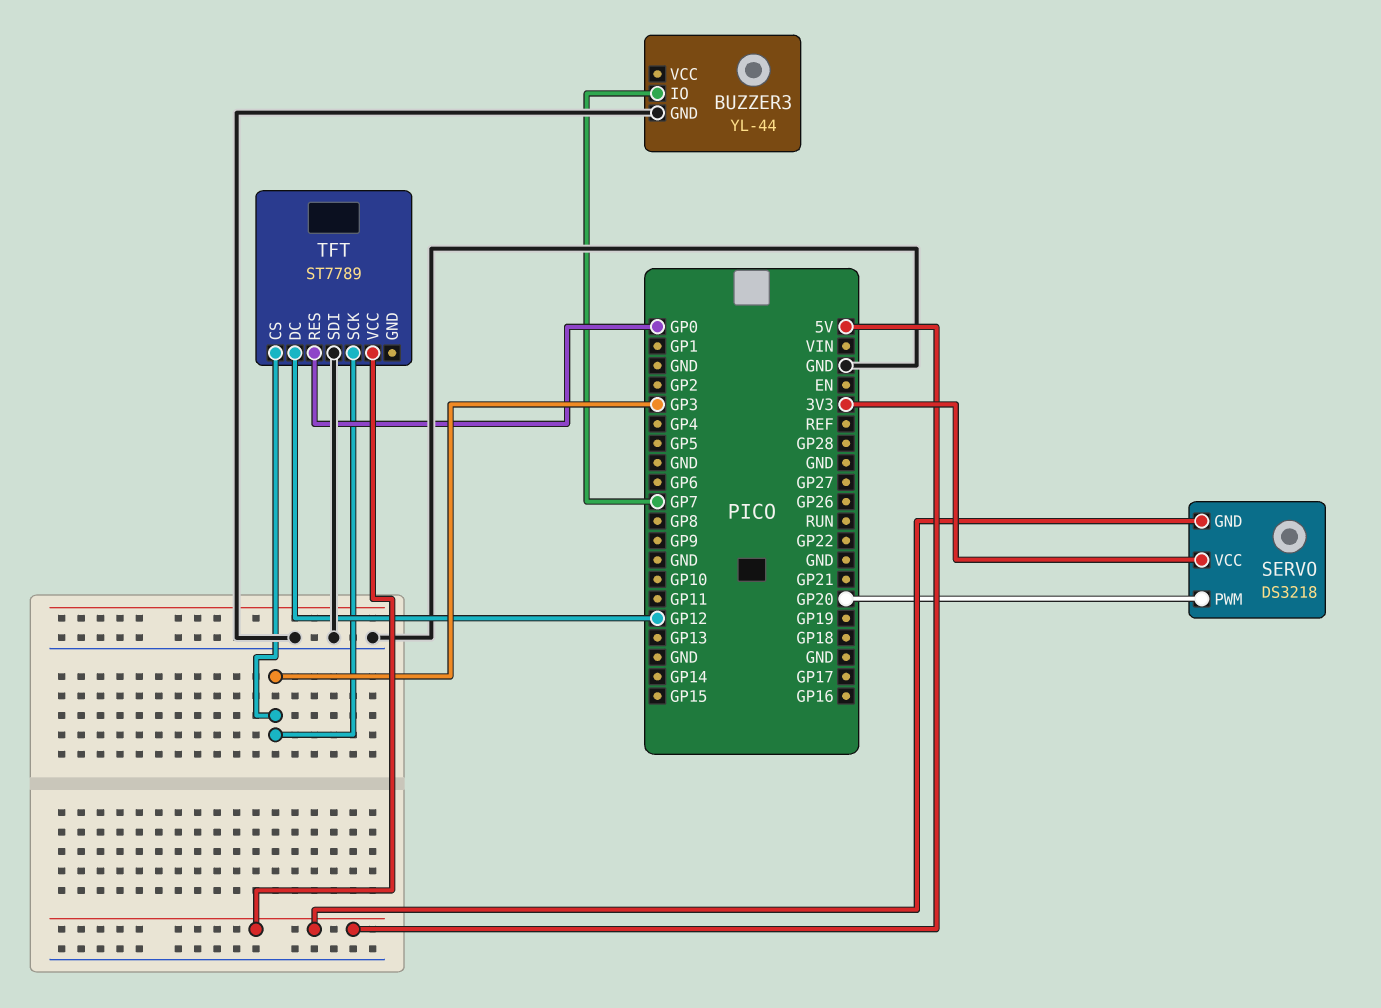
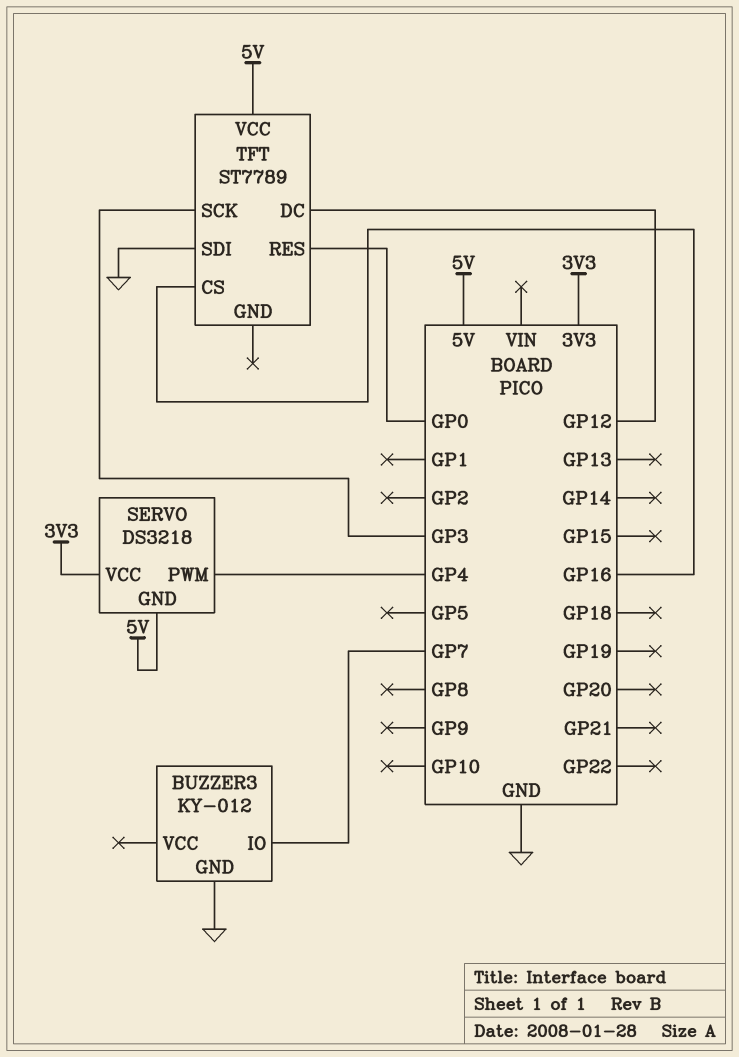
BUZZER3: YL-44 -> KY-012
SERVO pin PWM: GP20 -> GP4
TFT pin CS: GP3 -> GP16

